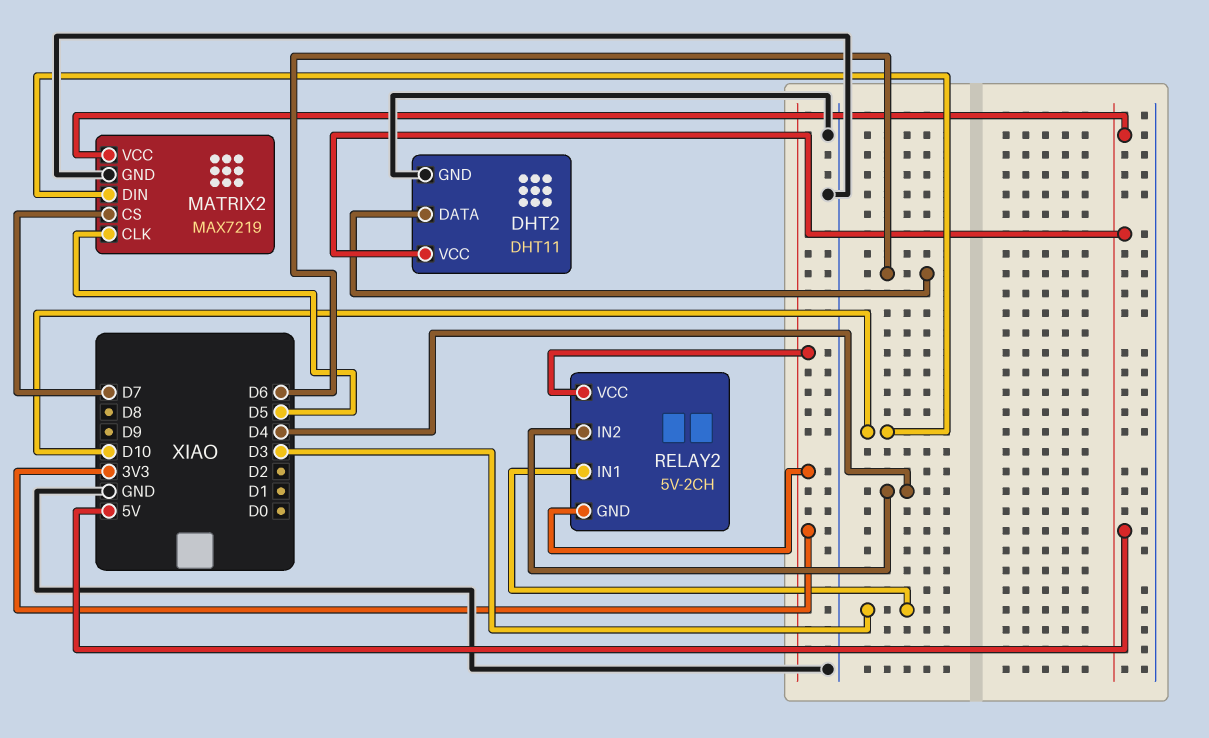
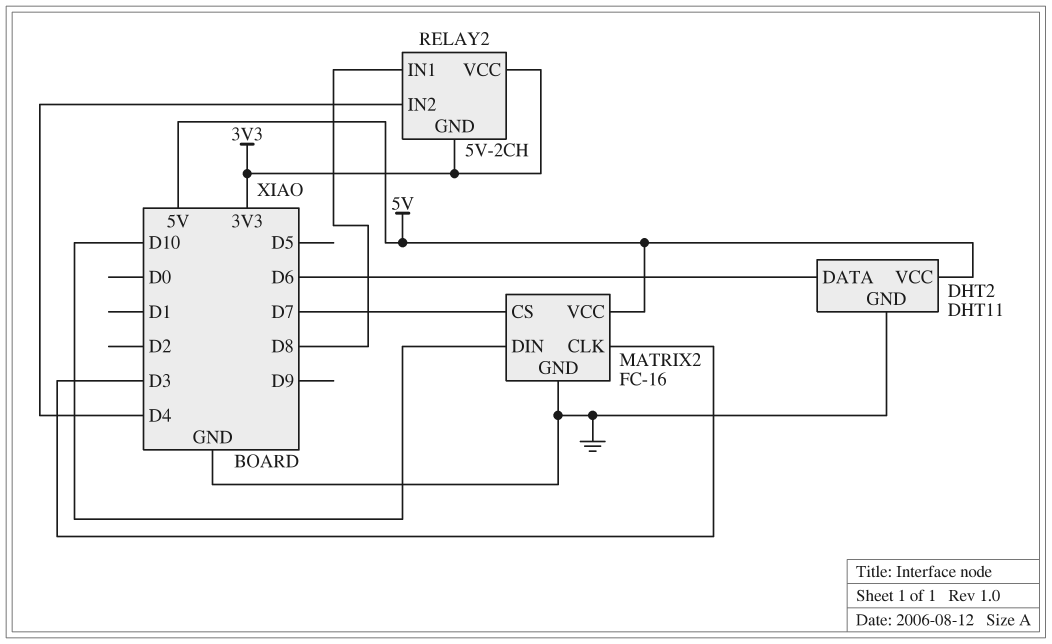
MATRIX2: MAX7219 -> FC-16
MATRIX2 pin CLK: D5 -> D3
RELAY2 pin IN1: D3 -> D8

